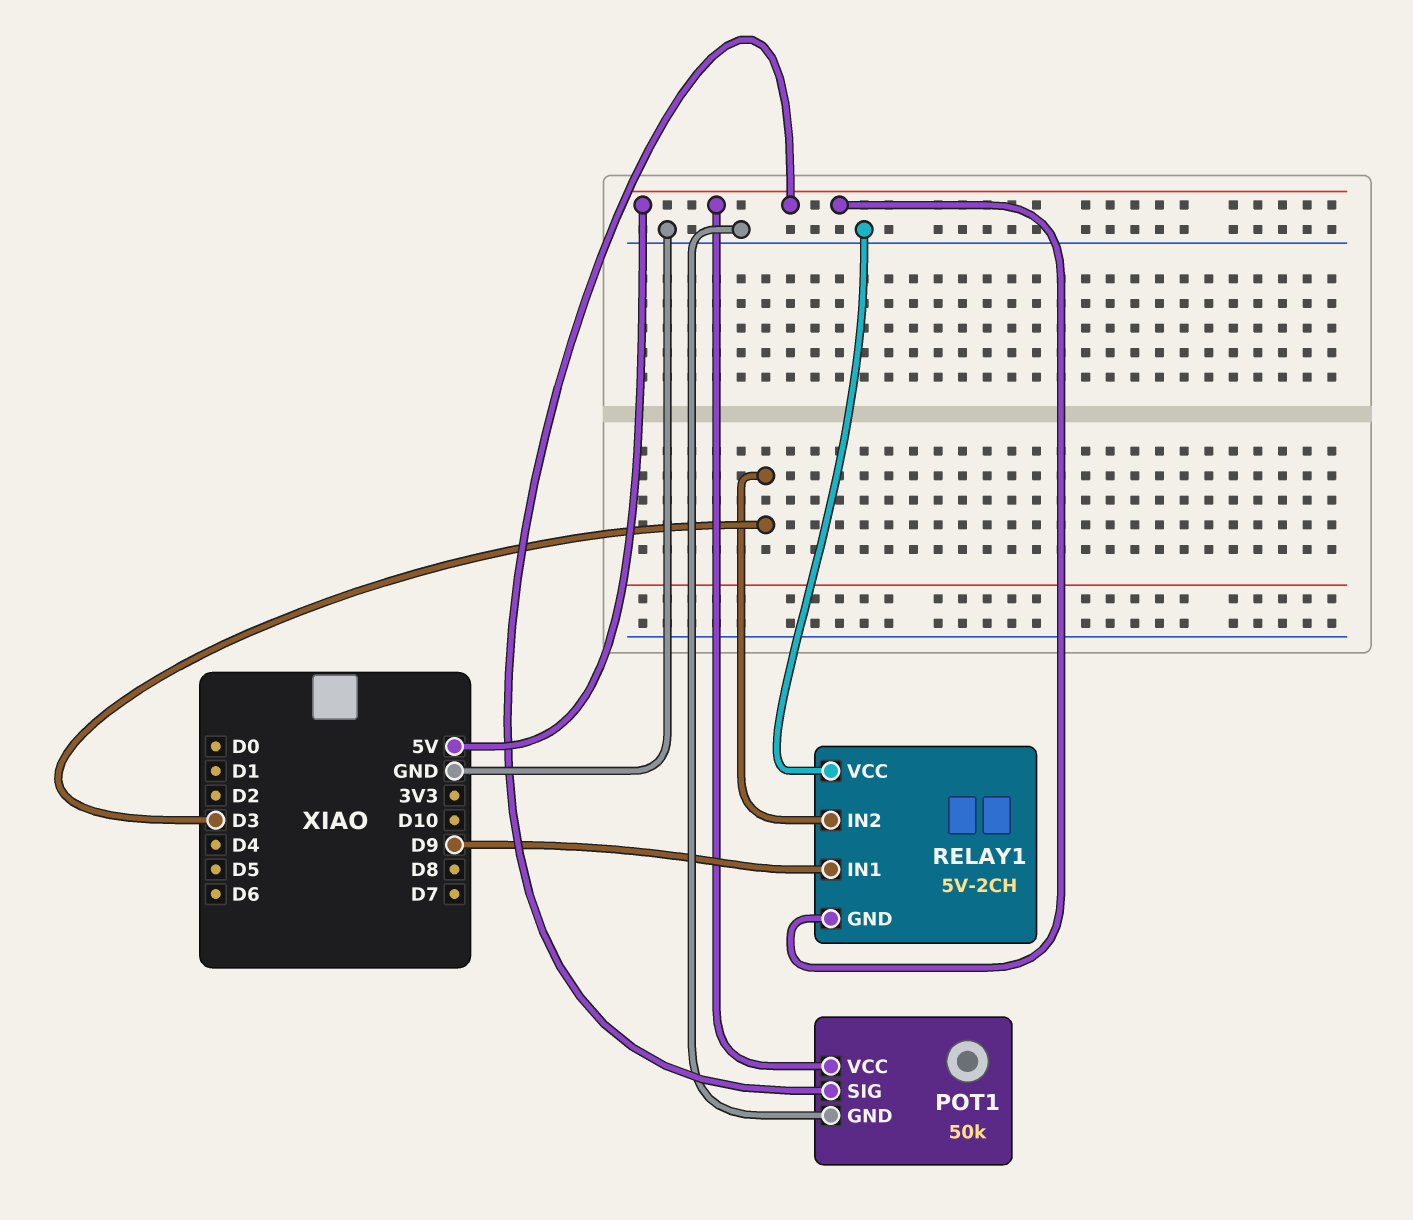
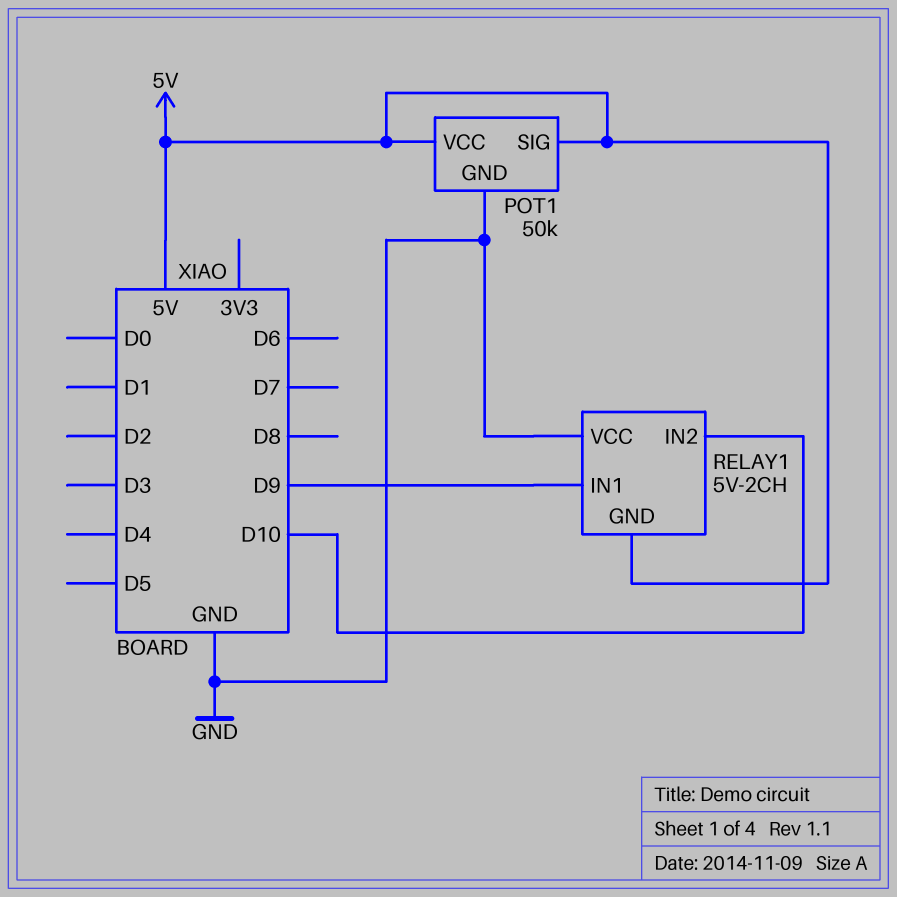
RELAY1 pin IN2: D3 -> D10

